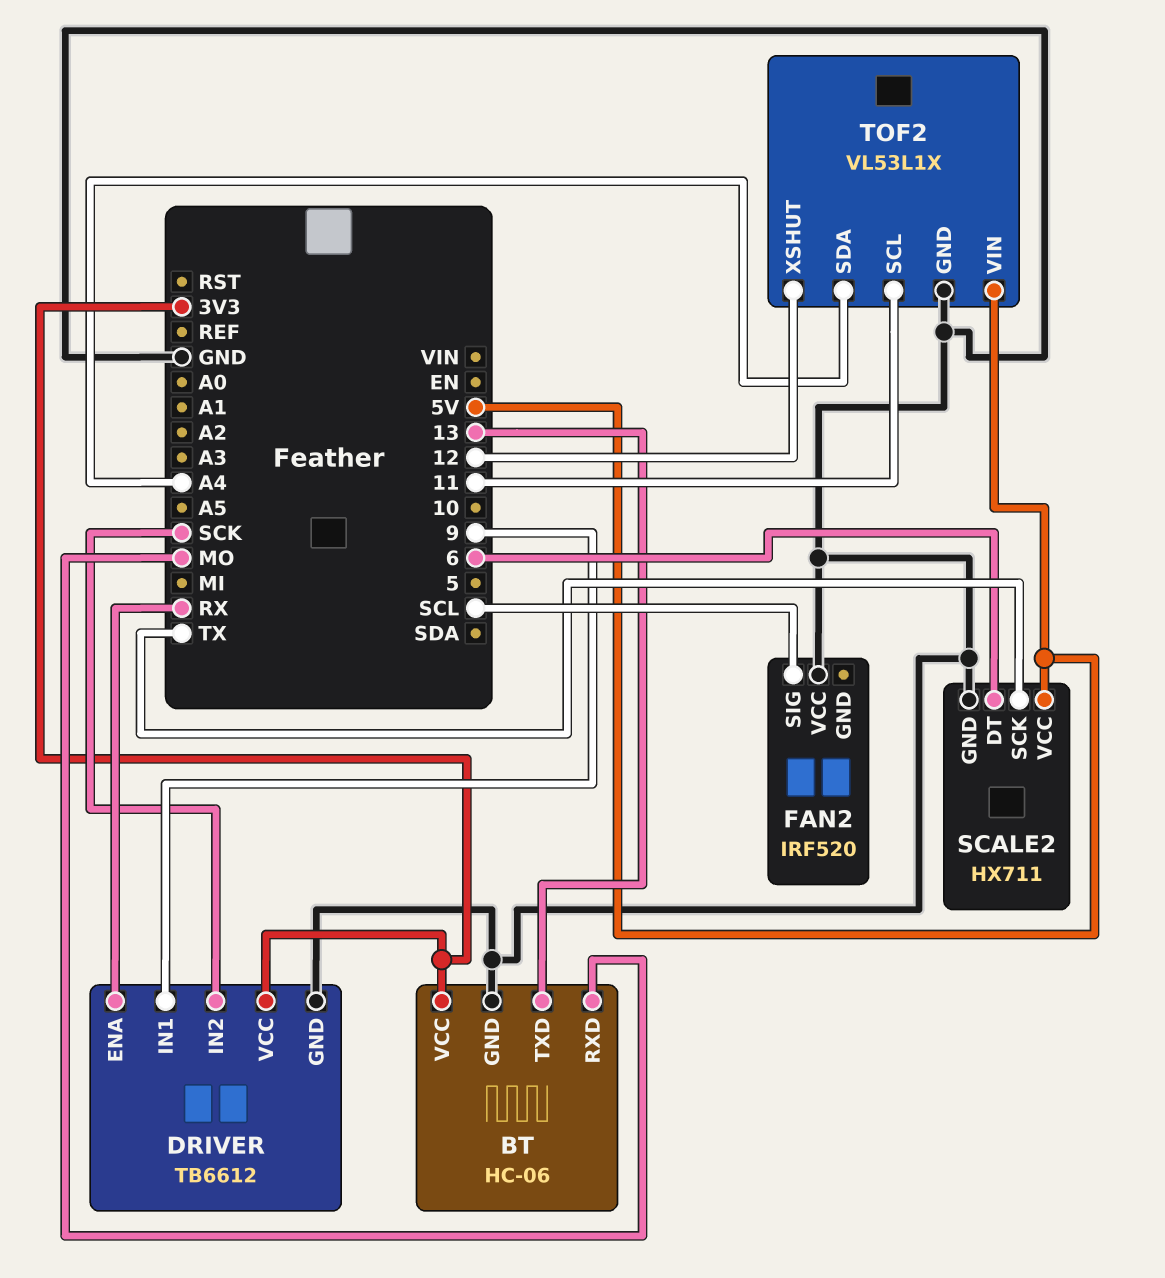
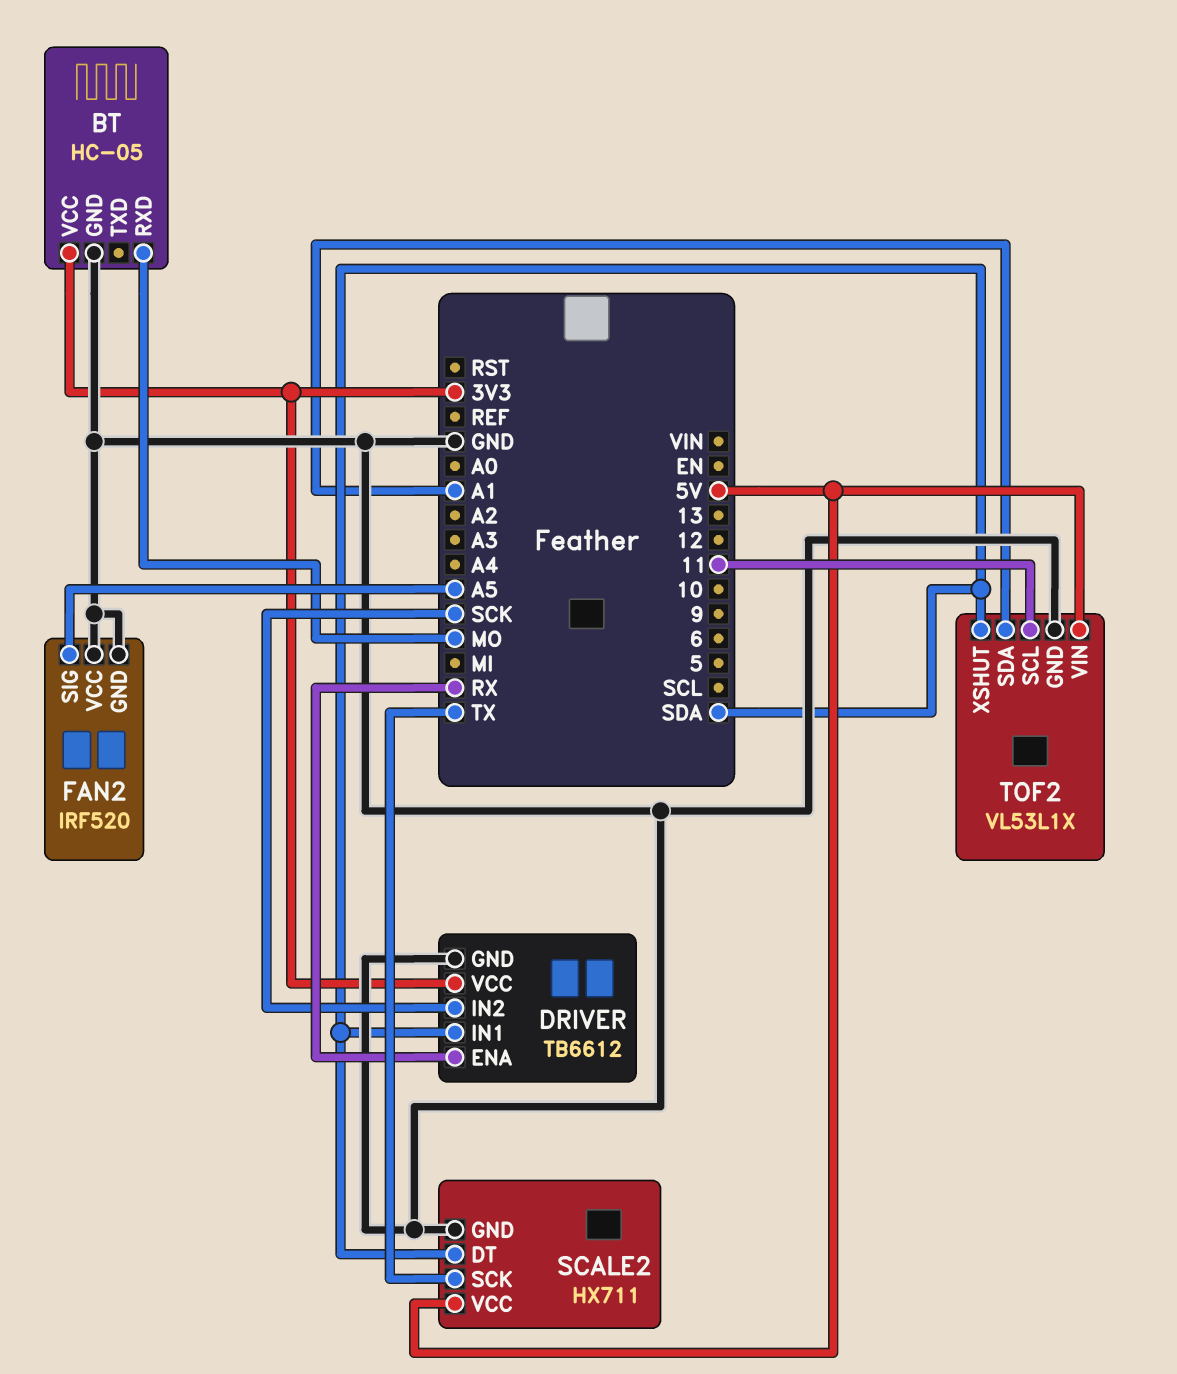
BT: HC-06 -> HC-05
BT pin TXD: 13 -> none
DRIVER pin IN1: 9 -> SDA
FAN2 pin GND: none -> GND
FAN2 pin SIG: SCL -> A5
SCALE2 pin DT: 6 -> SDA
TOF2 pin SDA: A4 -> A1
TOF2 pin XSHUT: 12 -> SDA

